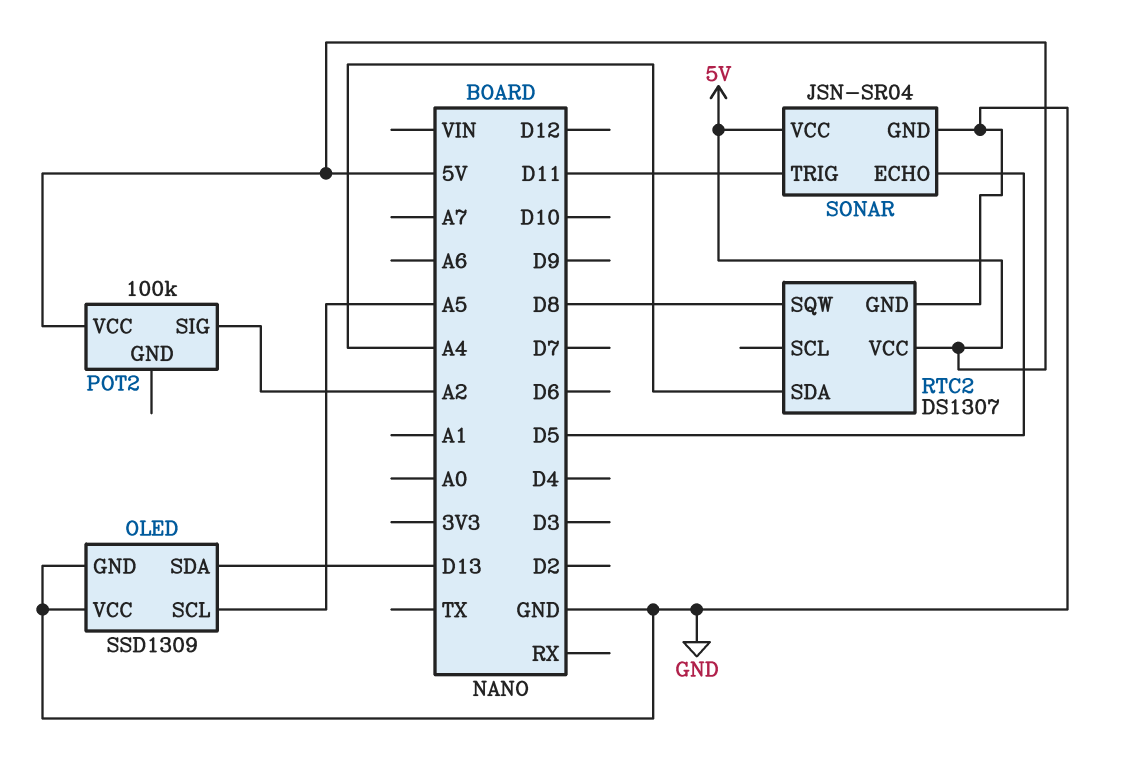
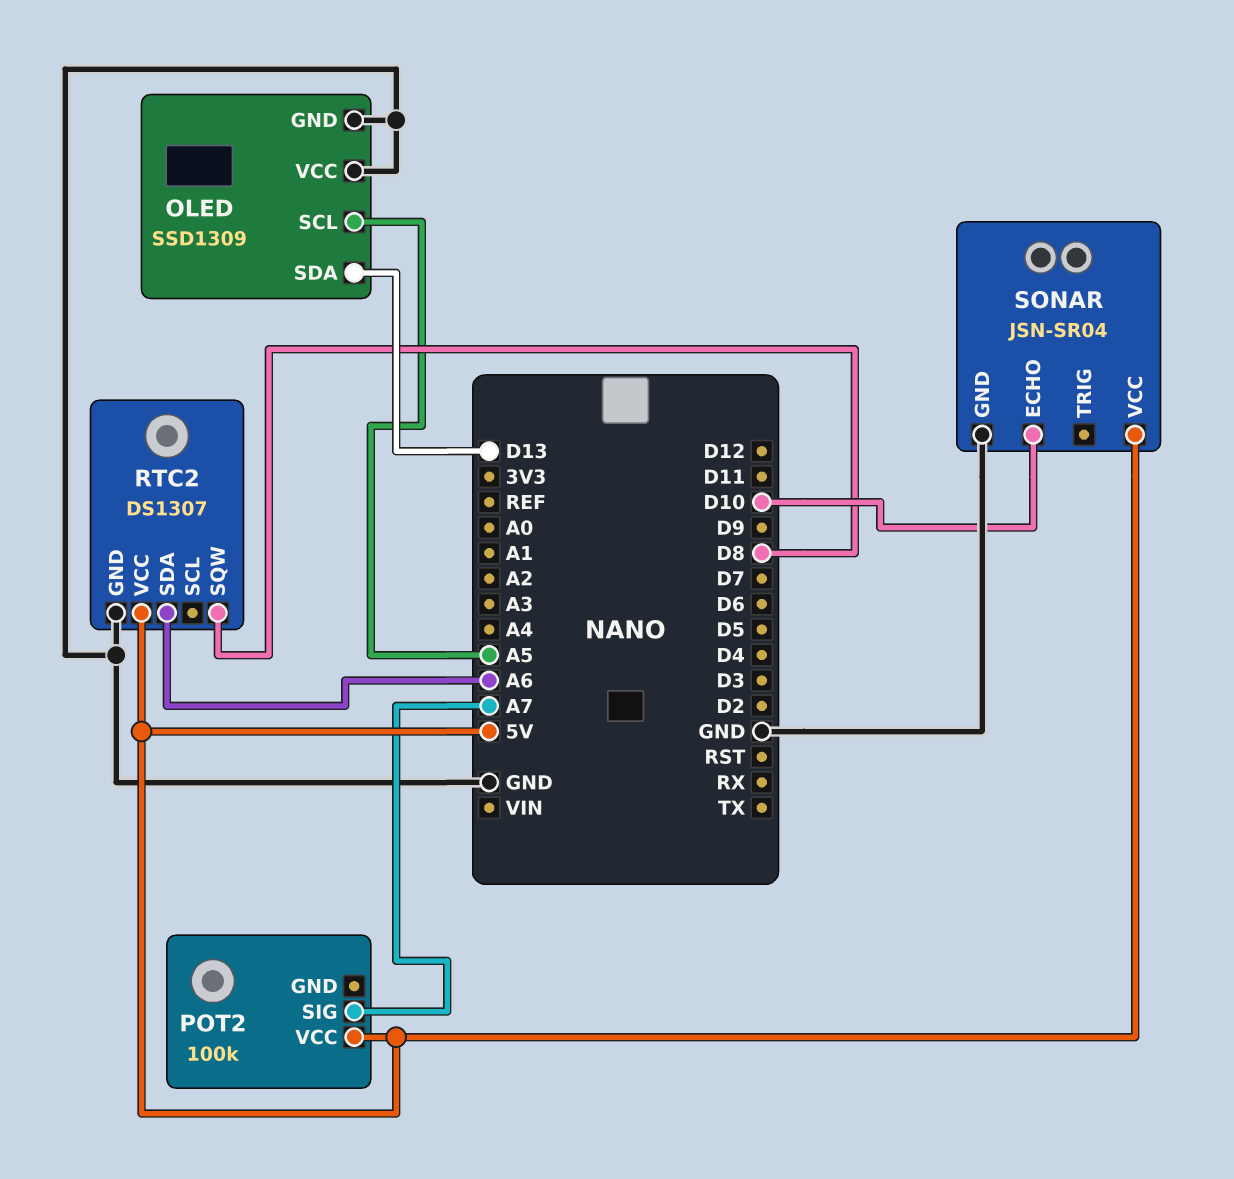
POT2 pin SIG: A2 -> A7
RTC2 pin SDA: A4 -> A6
SONAR pin ECHO: D5 -> D10
SONAR pin TRIG: D11 -> none

